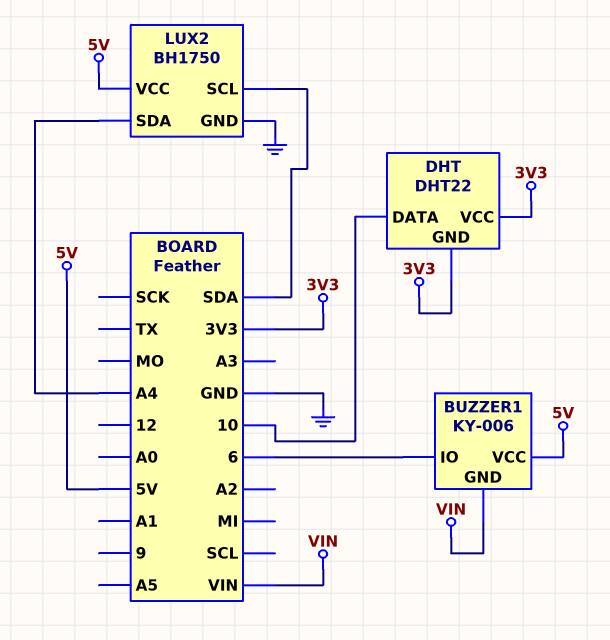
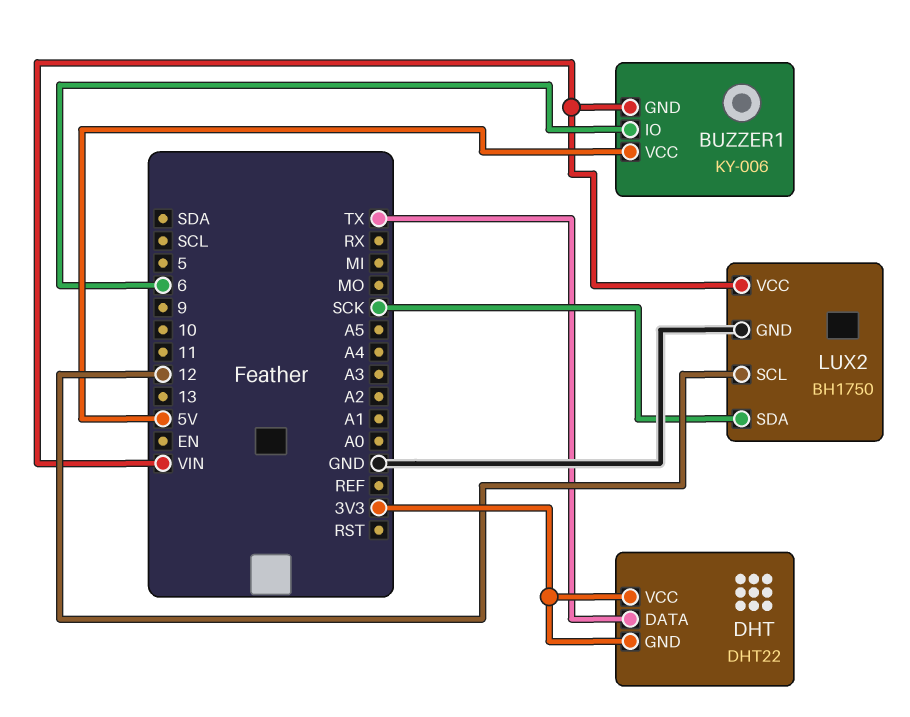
DHT pin DATA: 10 -> TX
LUX2 pin SCL: SDA -> 12
LUX2 pin SDA: A4 -> SCK
LUX2 pin VCC: 5V -> VIN

